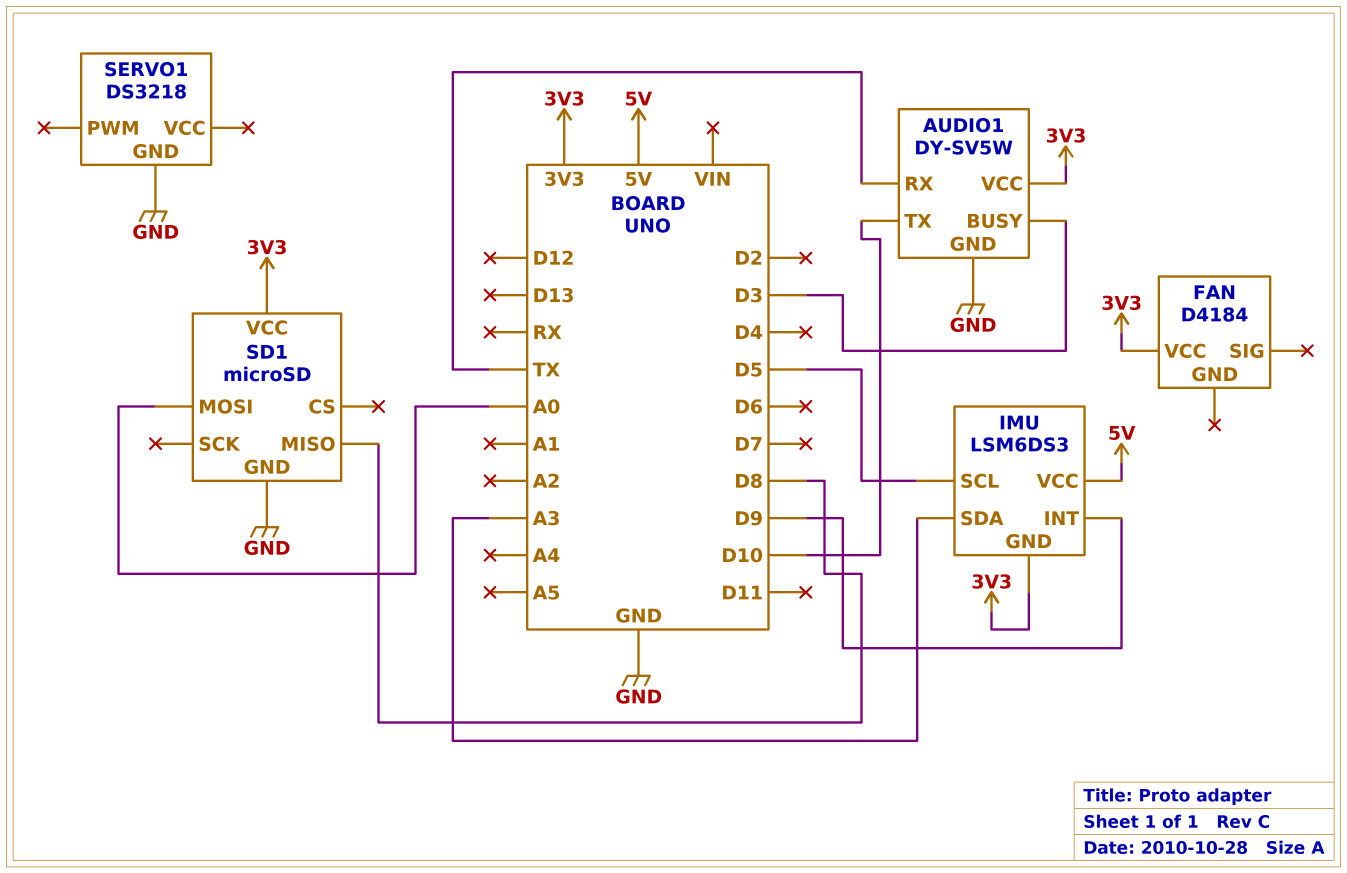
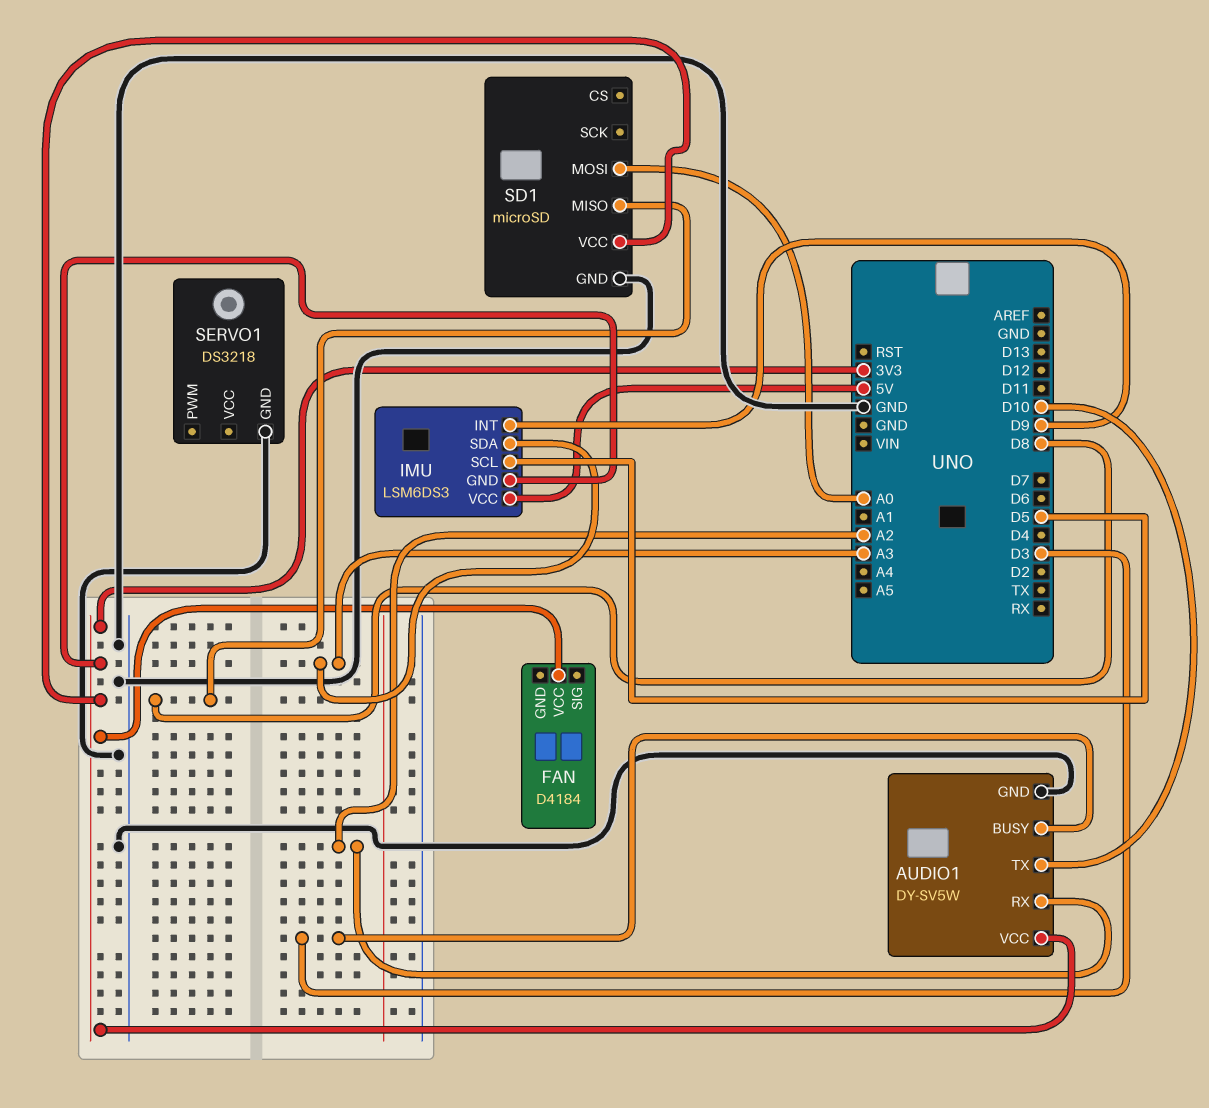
AUDIO1 pin RX: TX -> A2

